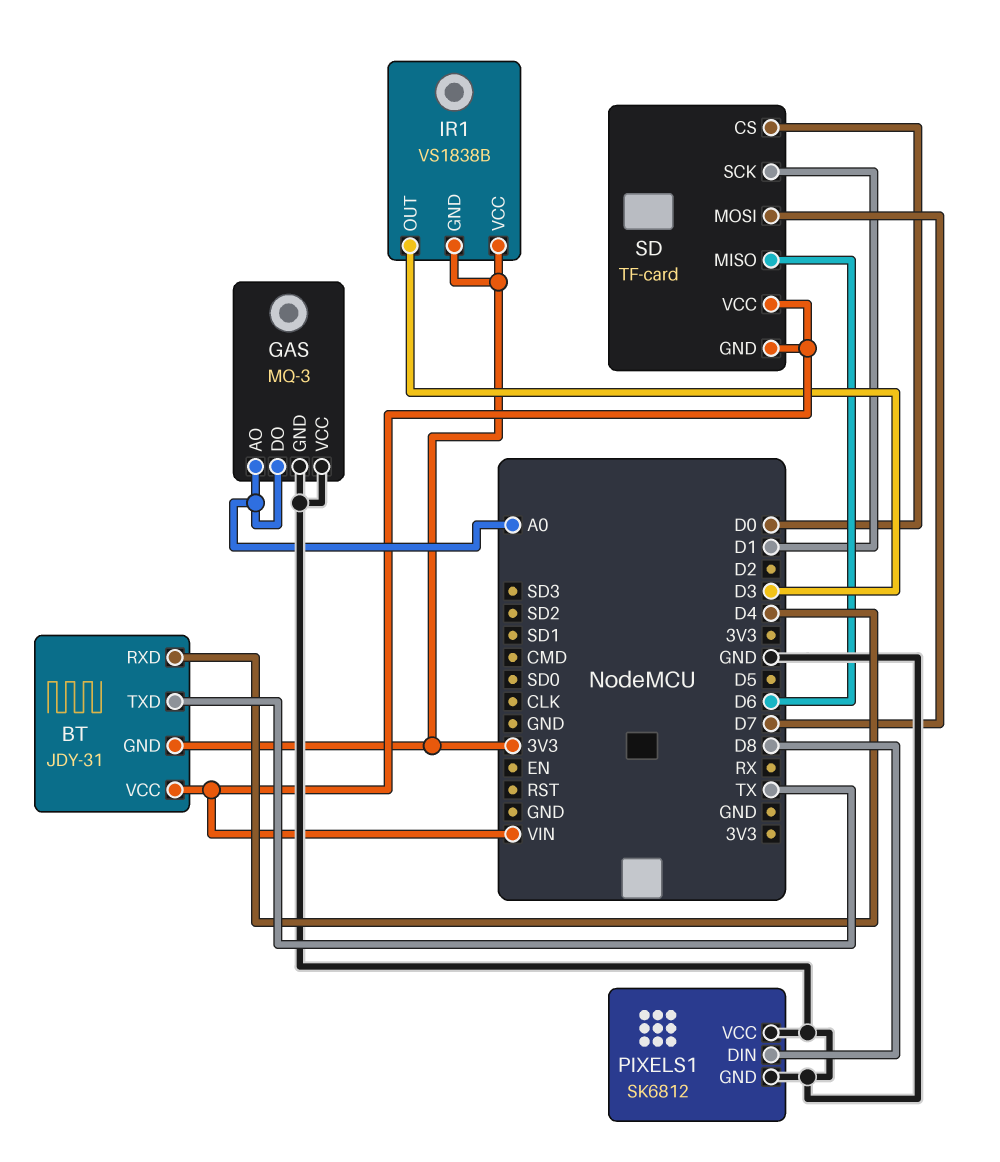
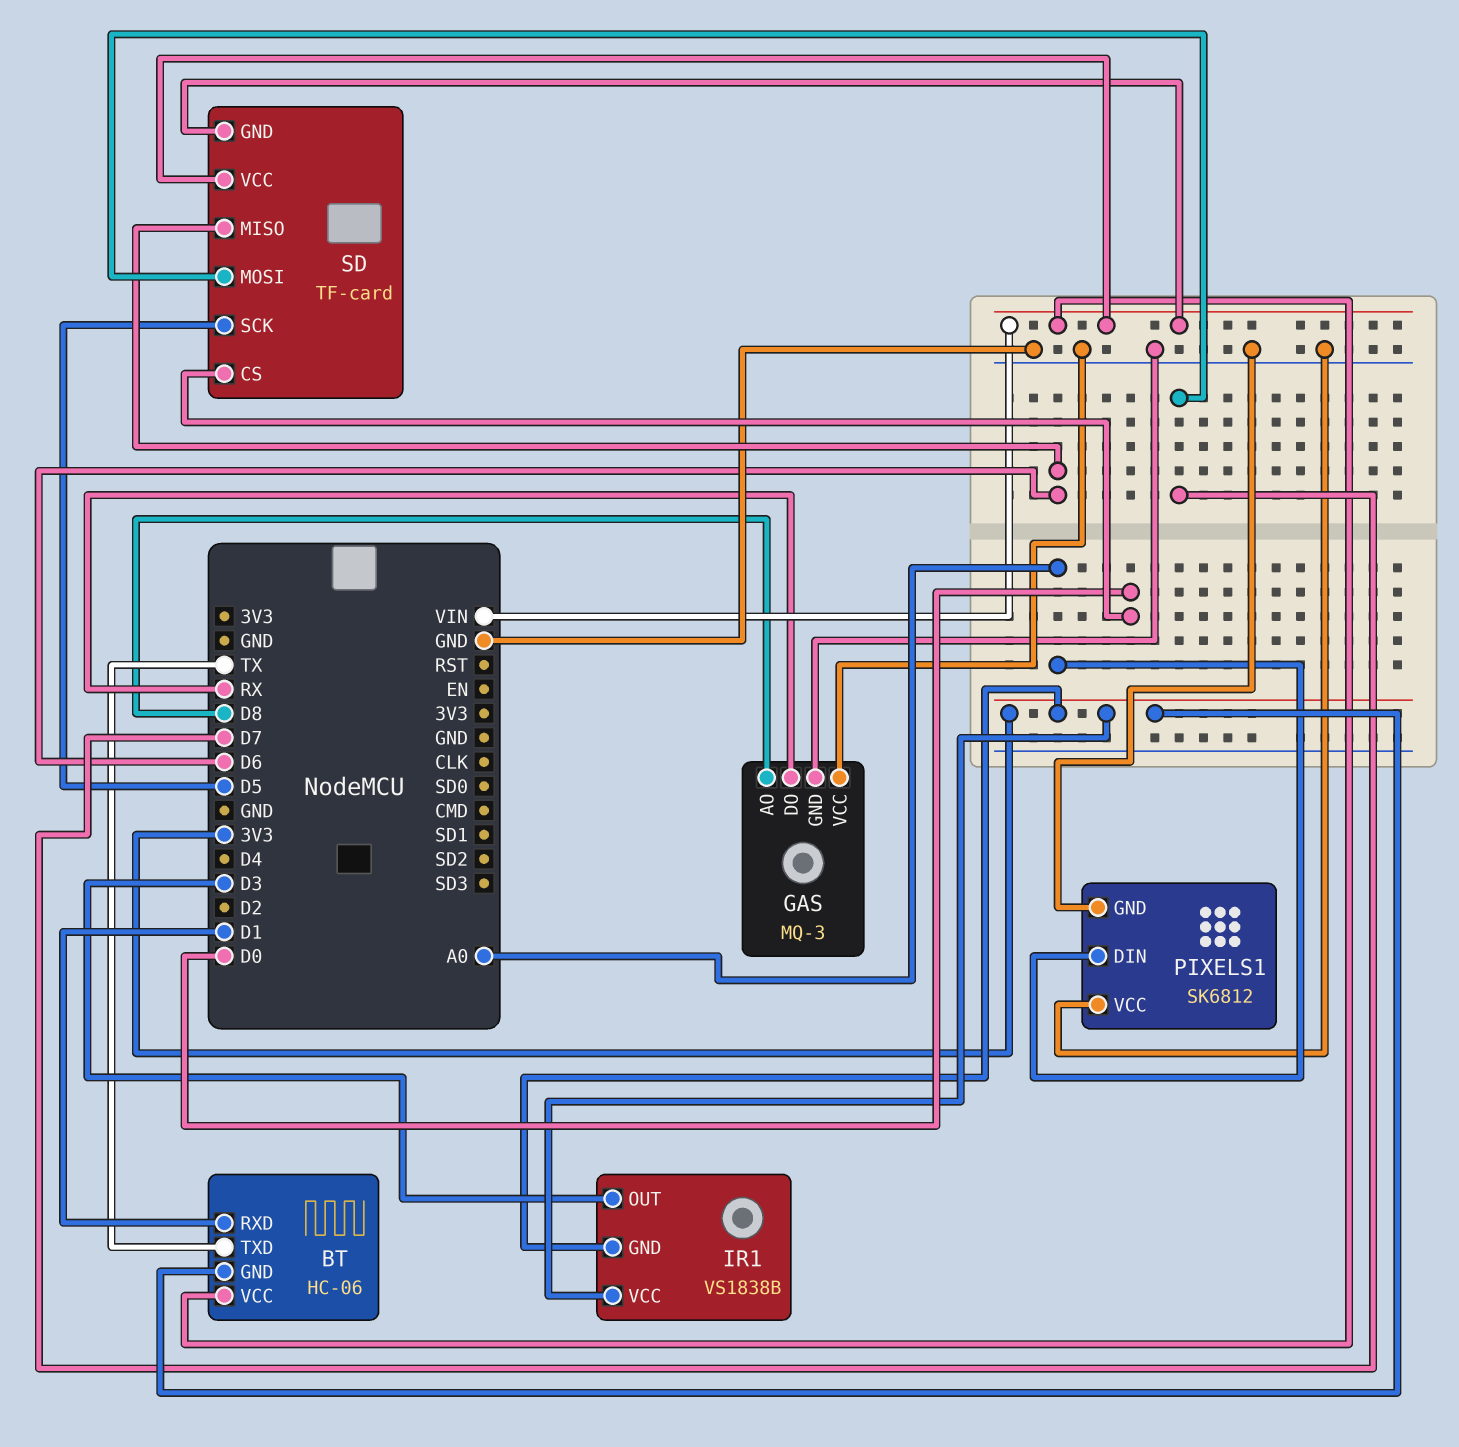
BT: JDY-31 -> HC-06
BT pin RXD: D4 -> D1
GAS pin AO: A0 -> D8
GAS pin DO: A0 -> RX
PIXELS1 pin DIN: D8 -> A0
SD pin SCK: D1 -> D5

